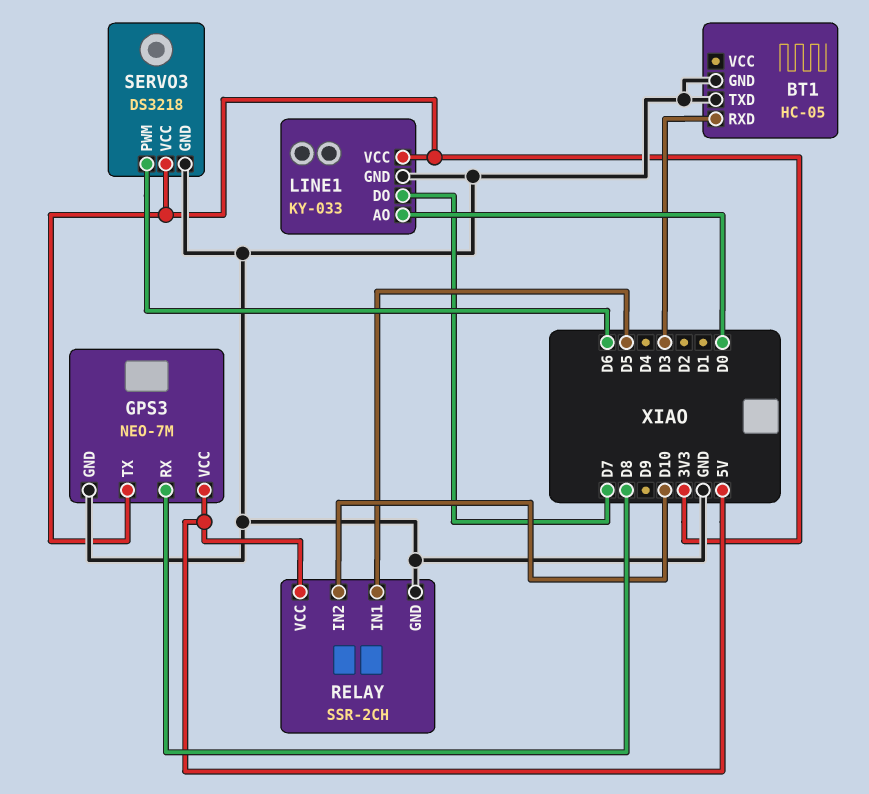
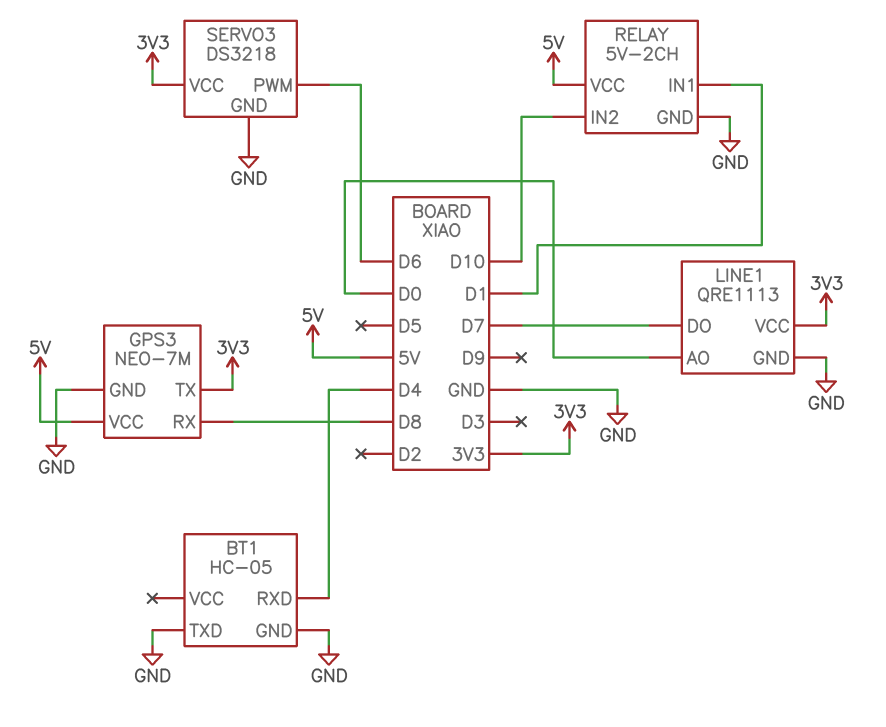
BT1 pin RXD: D3 -> D4
LINE1: KY-033 -> QRE1113
RELAY: SSR-2CH -> 5V-2CH
RELAY pin IN1: D5 -> D1

